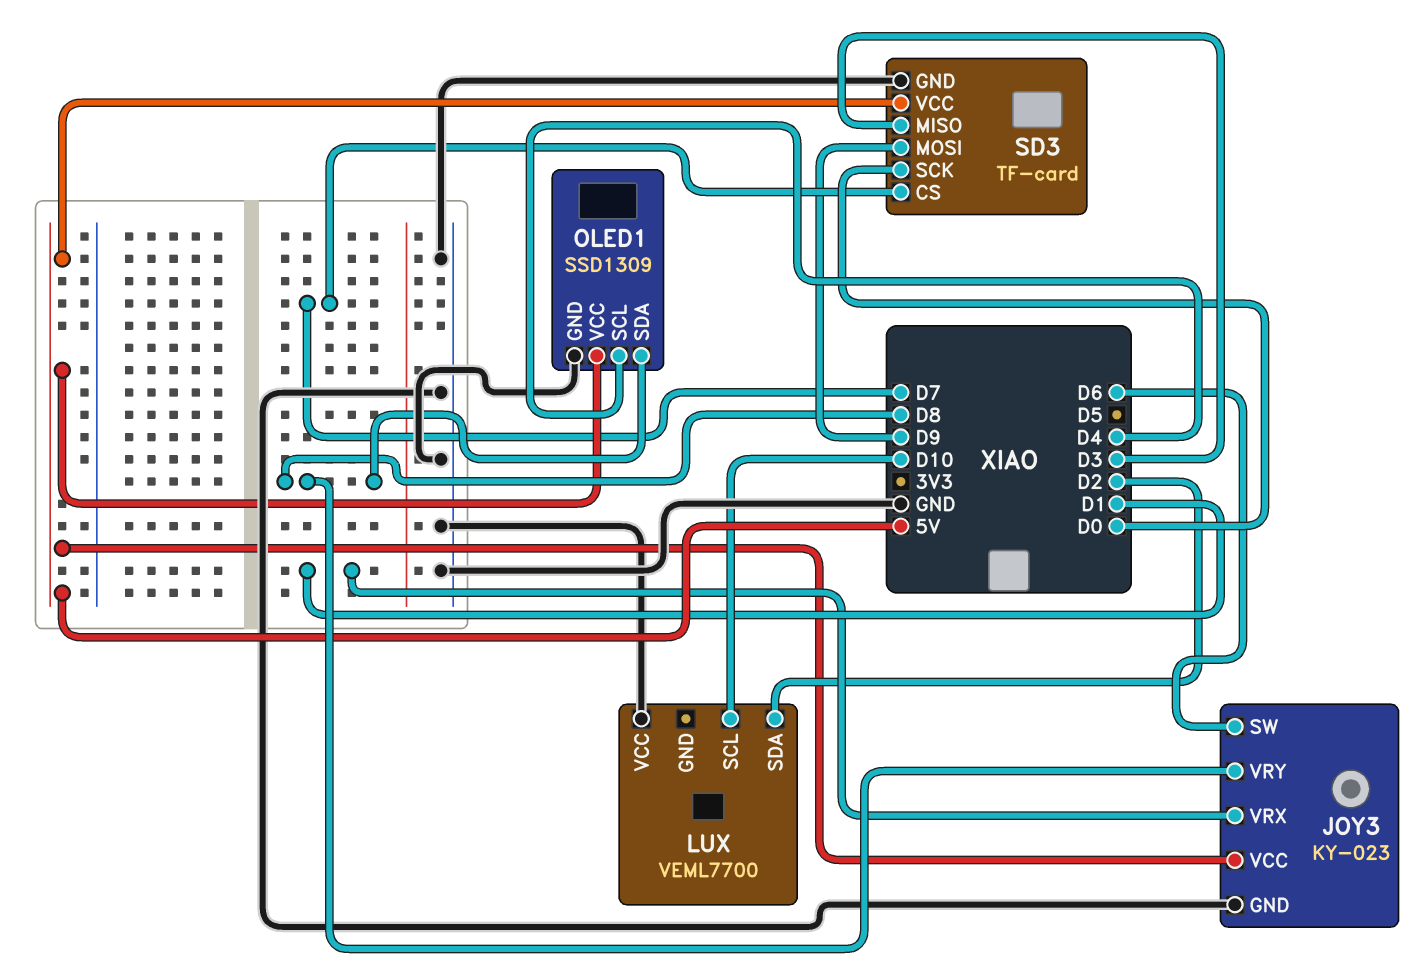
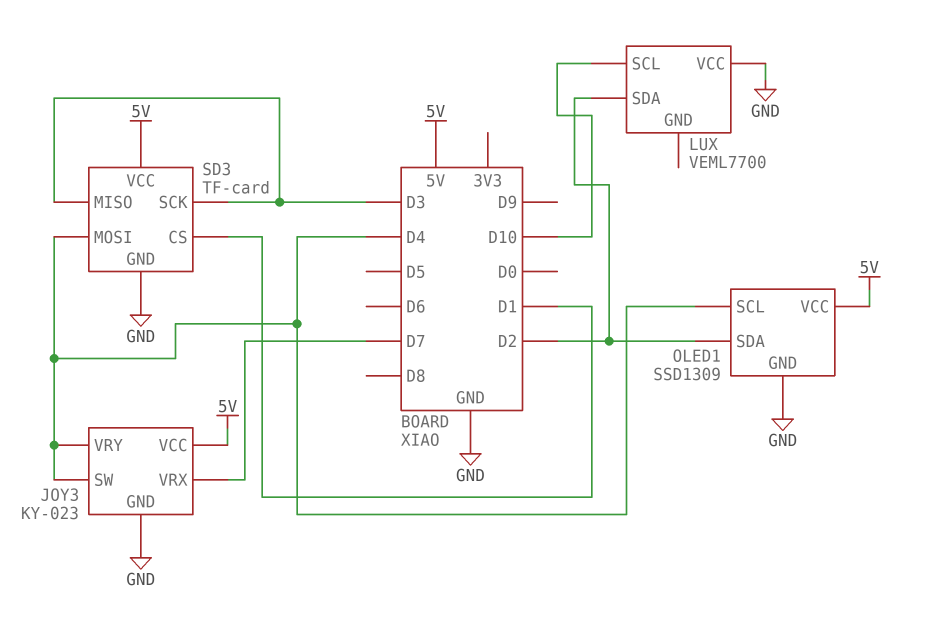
JOY3 pin SW: D6 -> D4
JOY3 pin VRX: D1 -> D7
JOY3 pin VRY: D8 -> D4
OLED1 pin SDA: D8 -> D2
SD3 pin CS: D7 -> D1
SD3 pin MOSI: D9 -> D4
SD3 pin SCK: D0 -> D3

